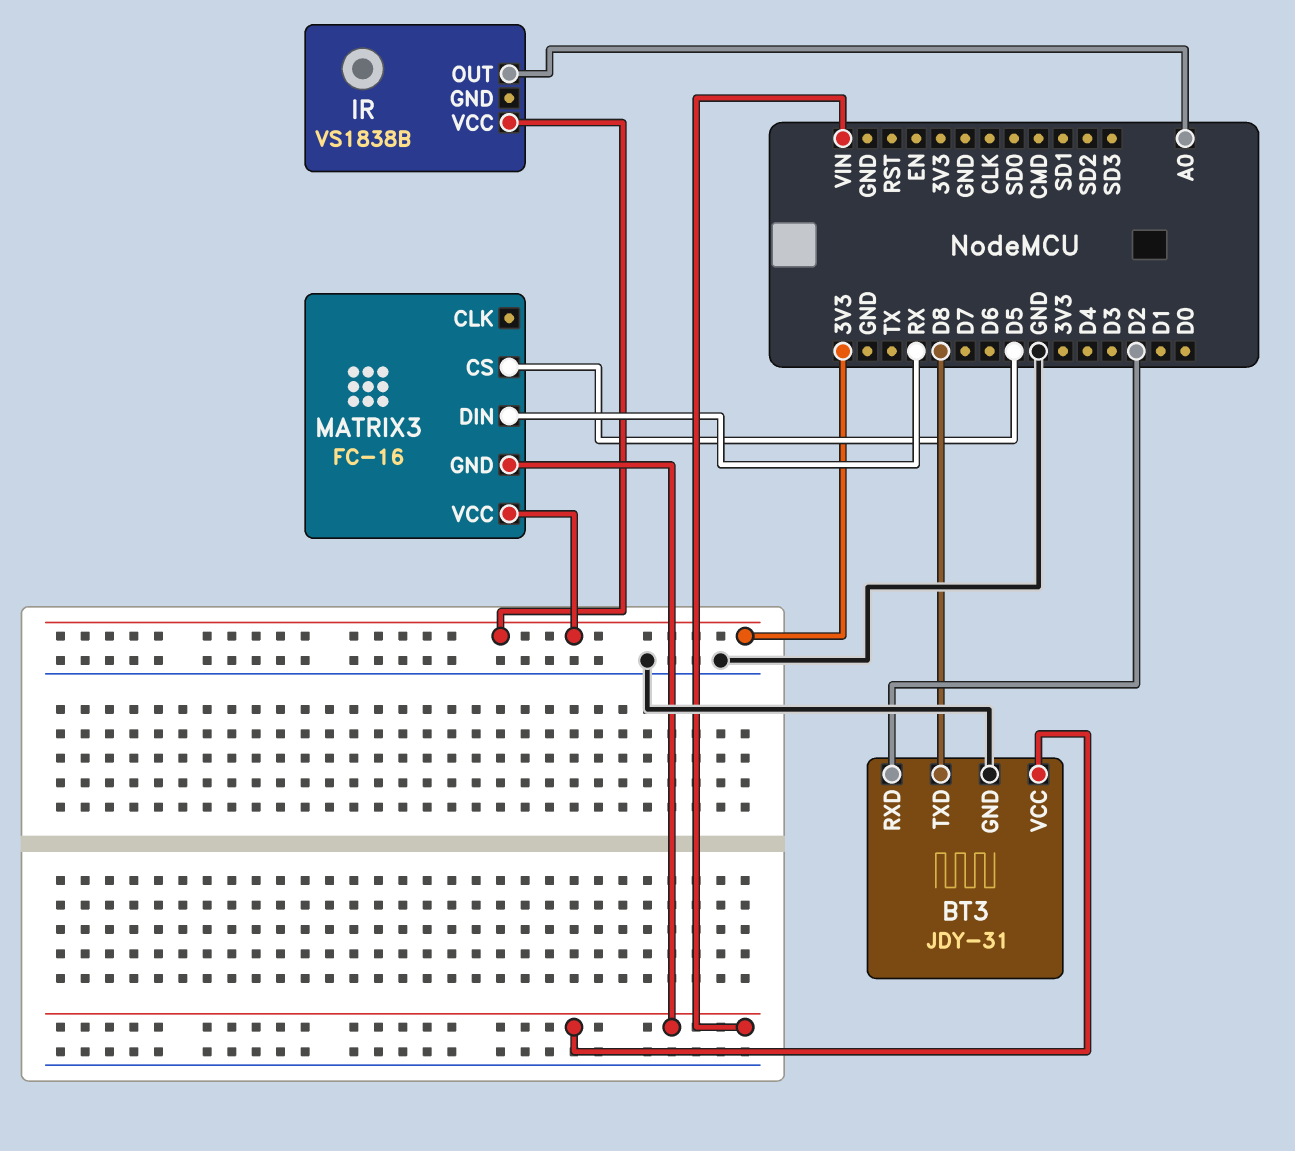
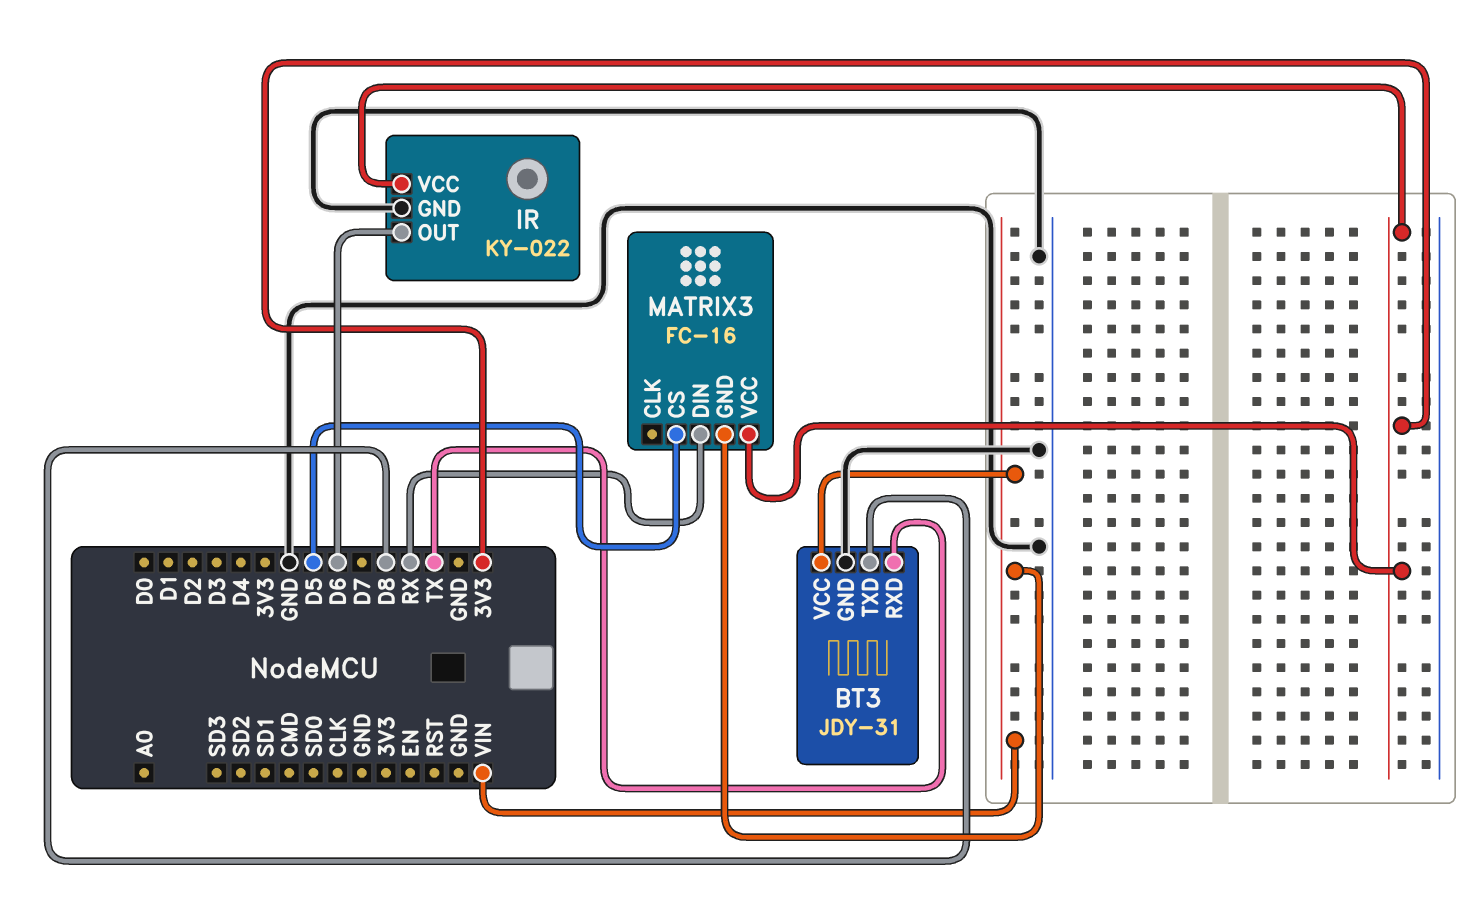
BT3 pin RXD: D2 -> TX
IR: VS1838B -> KY-022
IR pin GND: none -> GND
IR pin OUT: A0 -> D6

